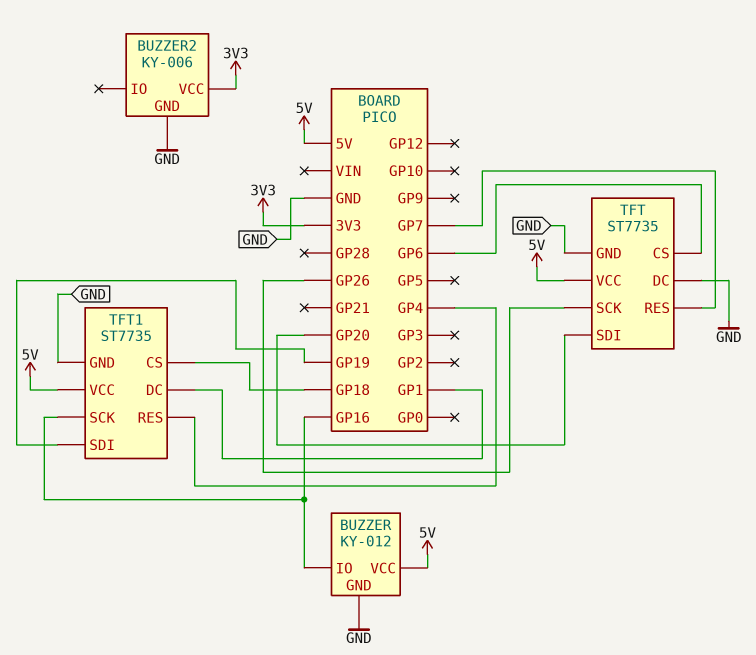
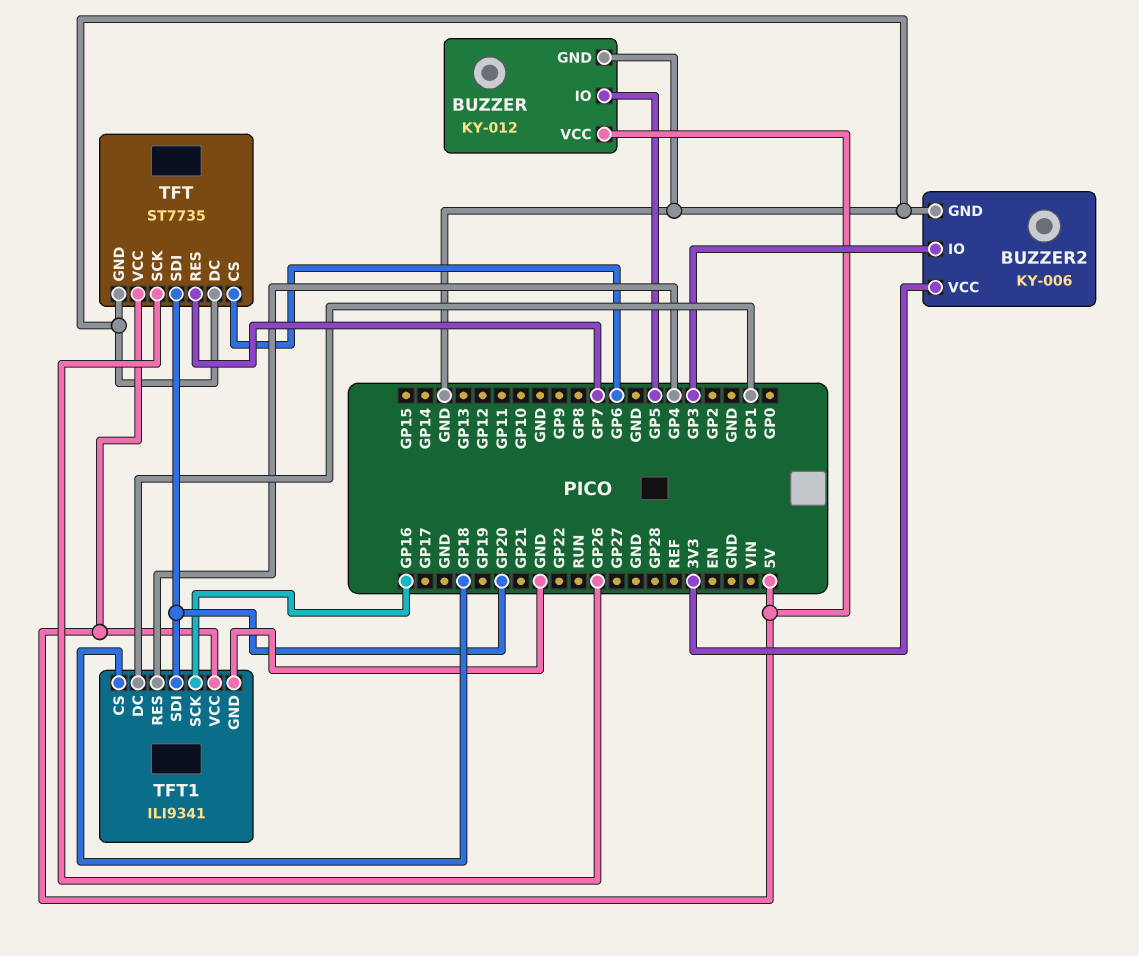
BUZZER pin IO: GP16 -> GP5
BUZZER2 pin IO: none -> GP3
TFT1: ST7735 -> ILI9341
TFT1 pin SDI: GP19 -> GP20

